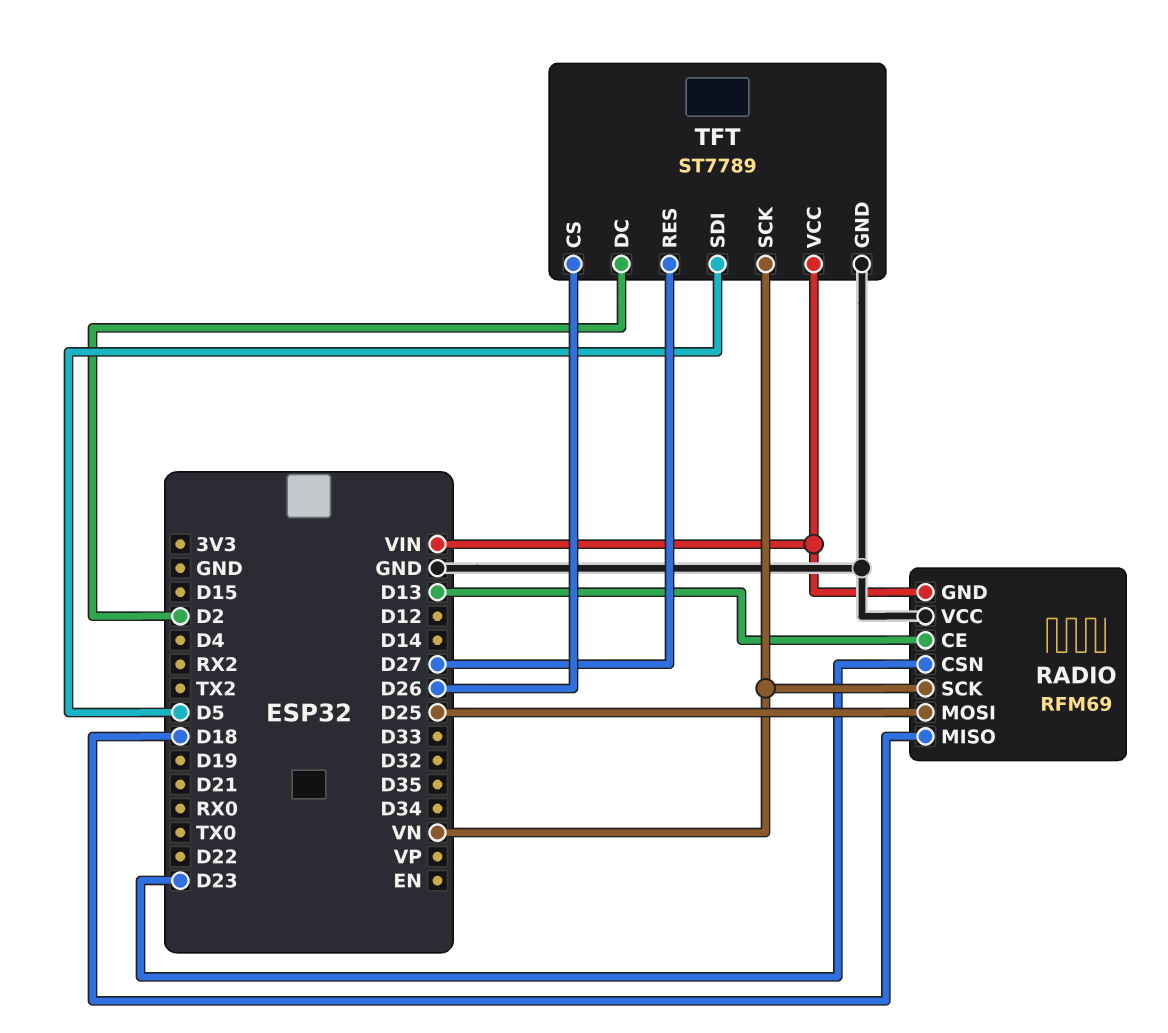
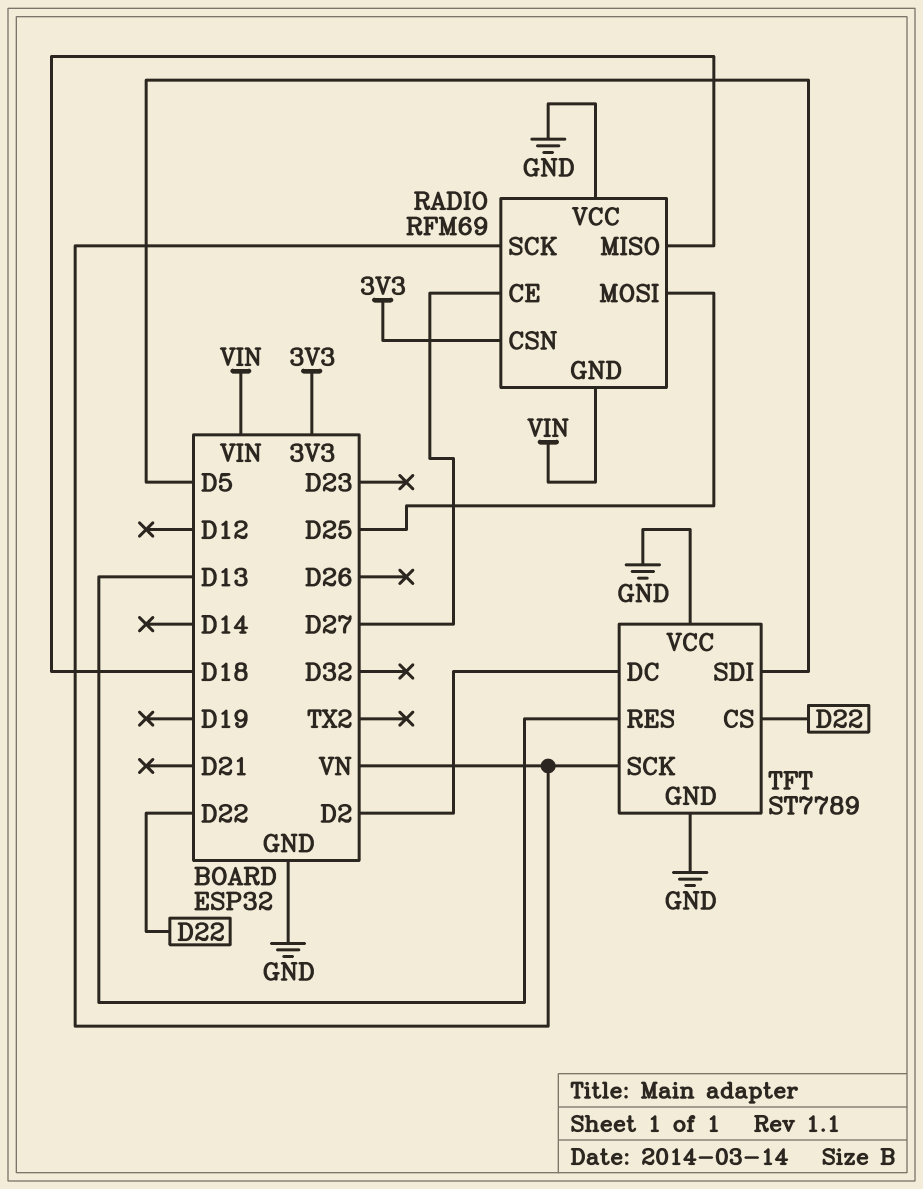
RADIO pin CE: D13 -> D27
RADIO pin CSN: D23 -> 3V3
TFT pin CS: D26 -> D22
TFT pin RES: D27 -> D13
TFT pin VCC: VIN -> GND

